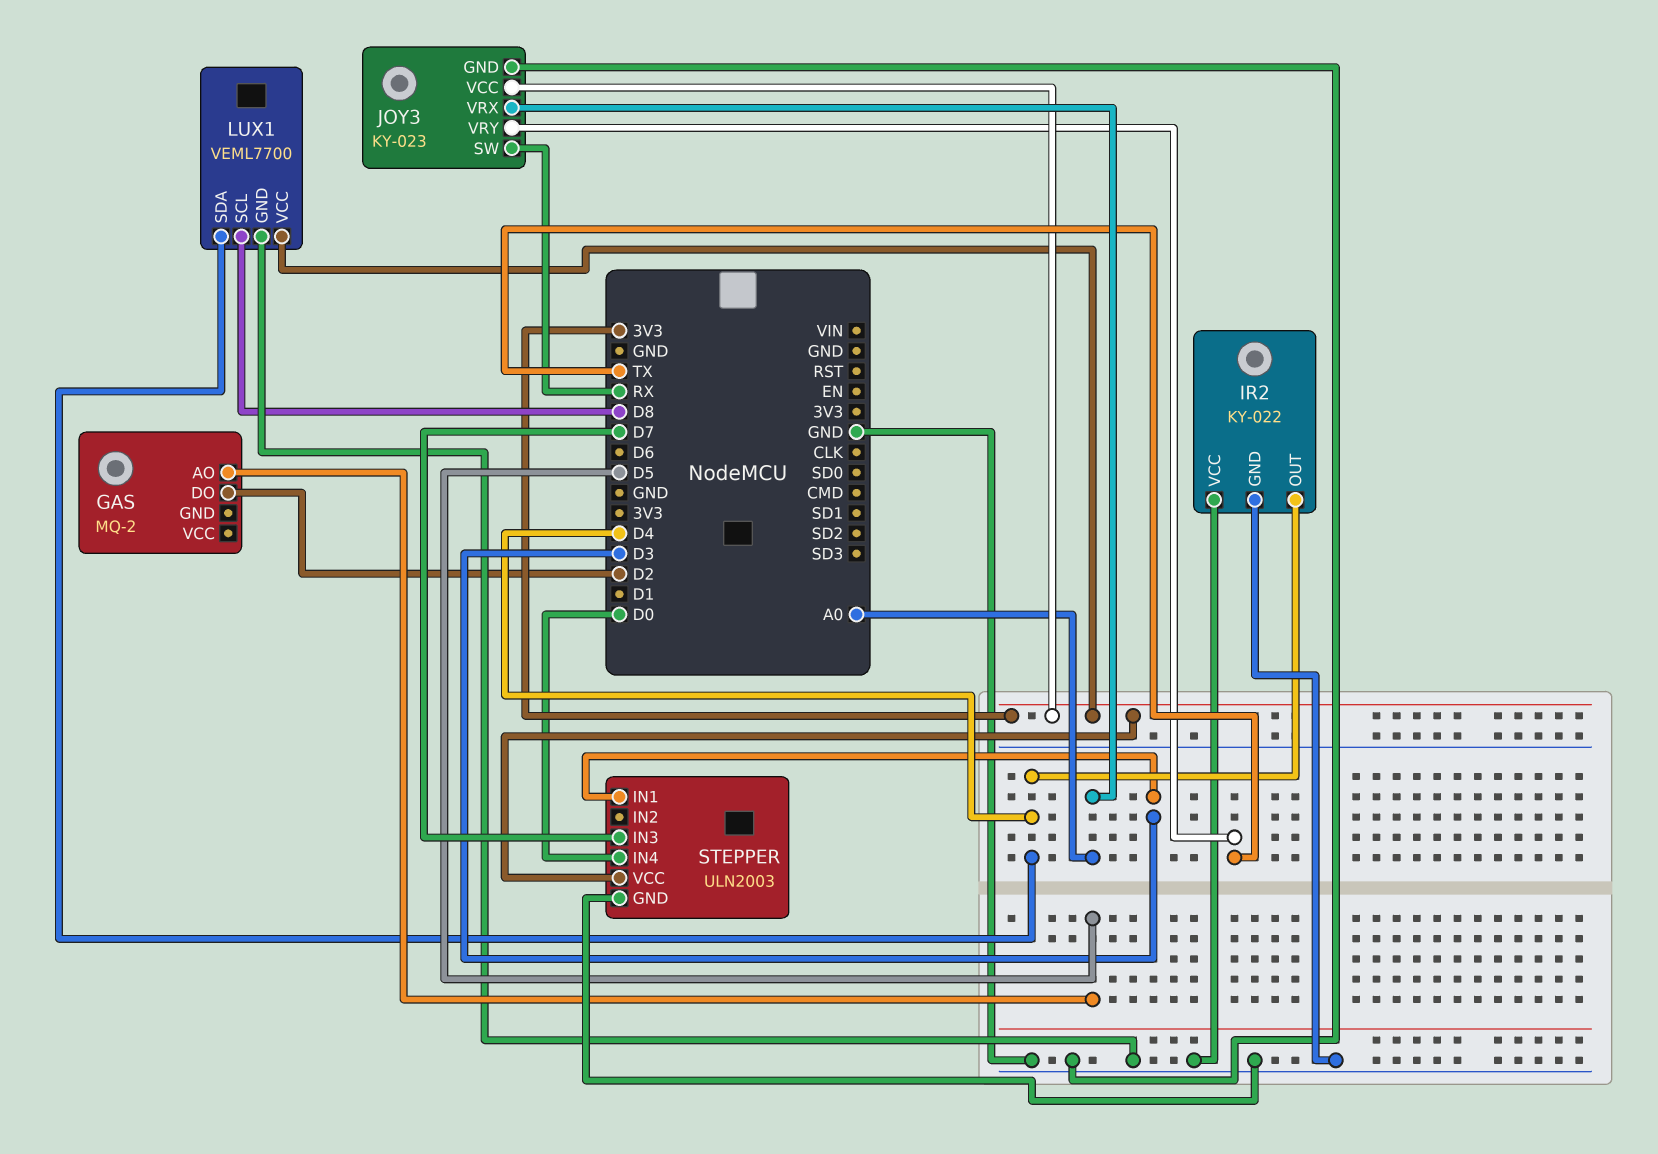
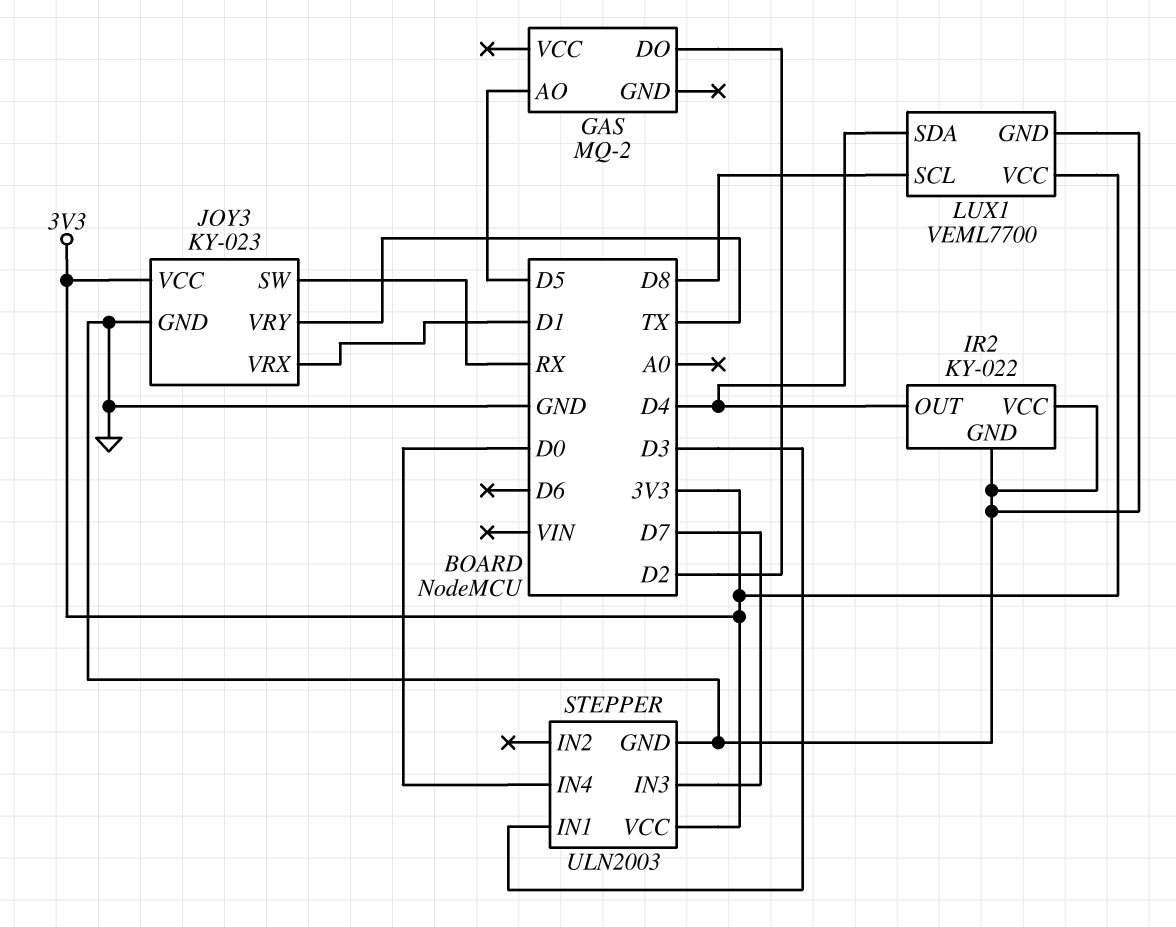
JOY3 pin VRX: A0 -> D1

